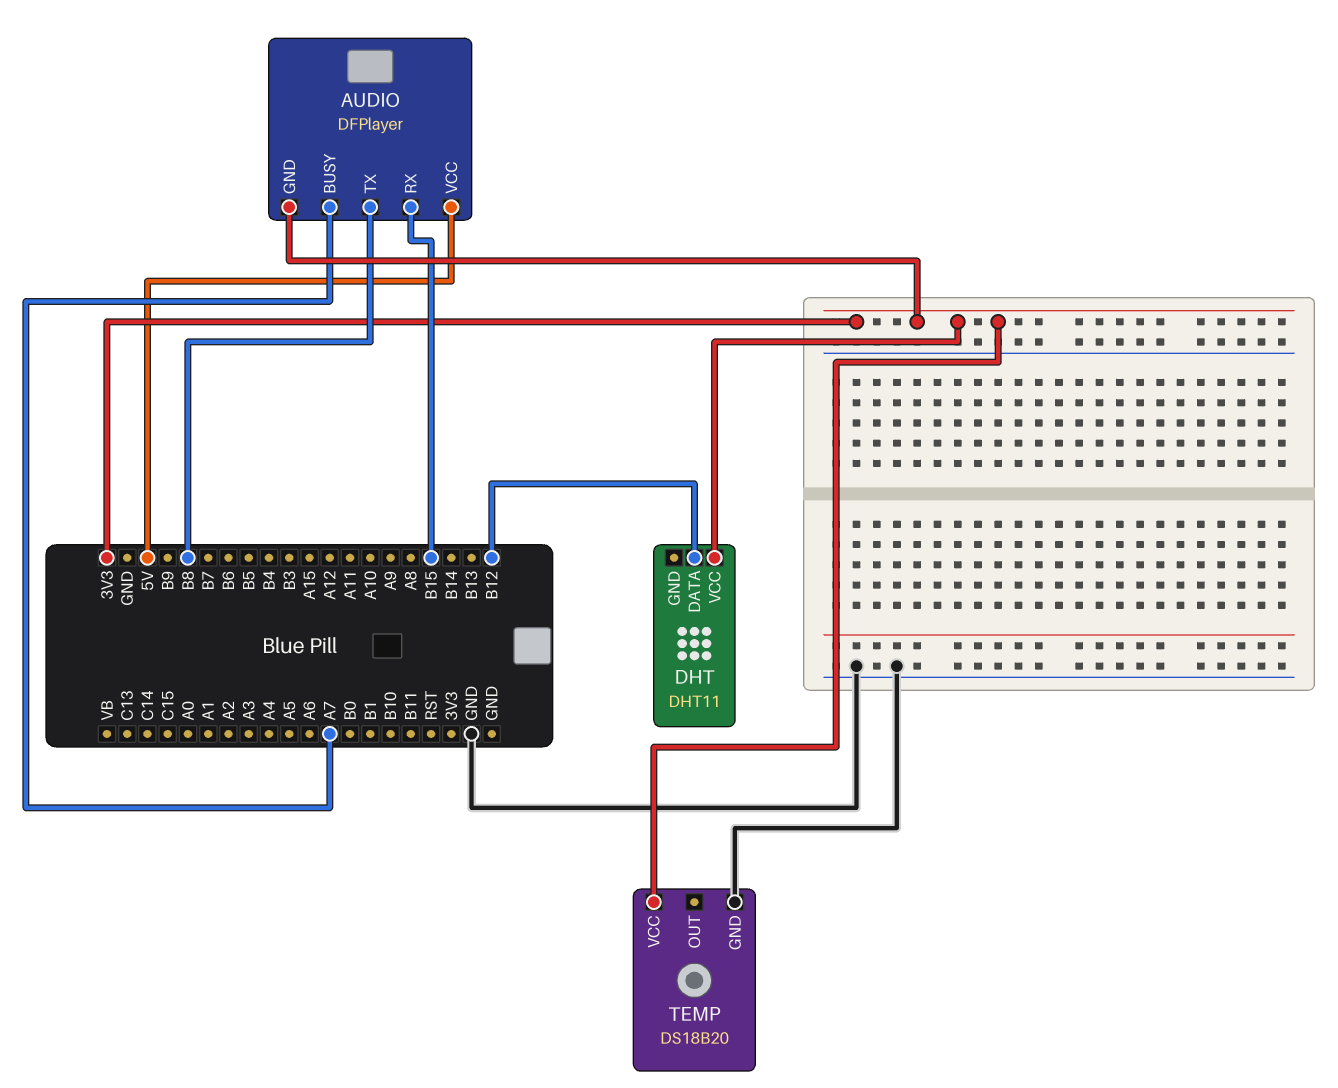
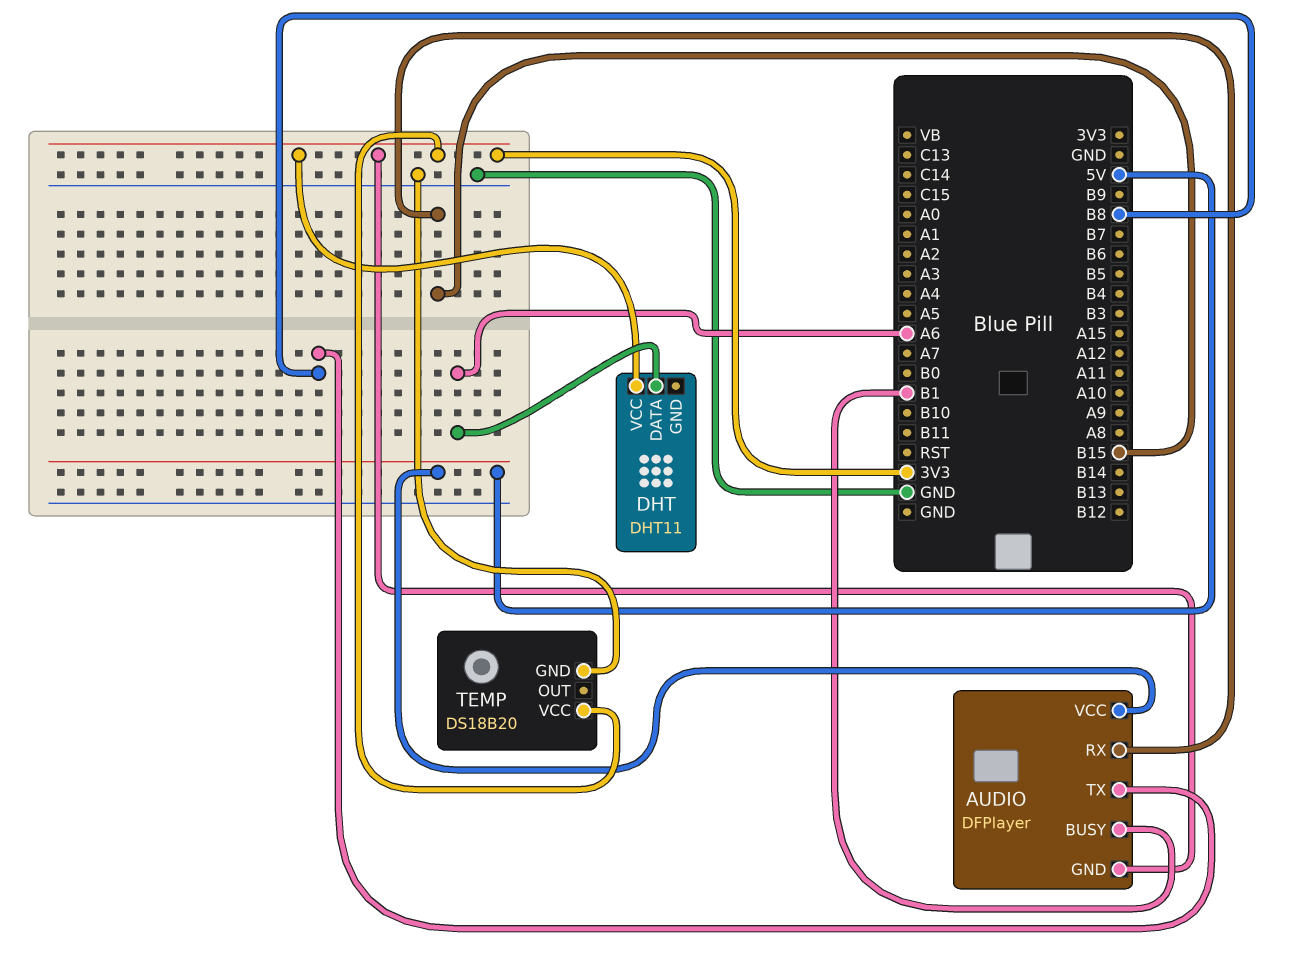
AUDIO pin BUSY: A7 -> B1
DHT pin DATA: B12 -> A6

